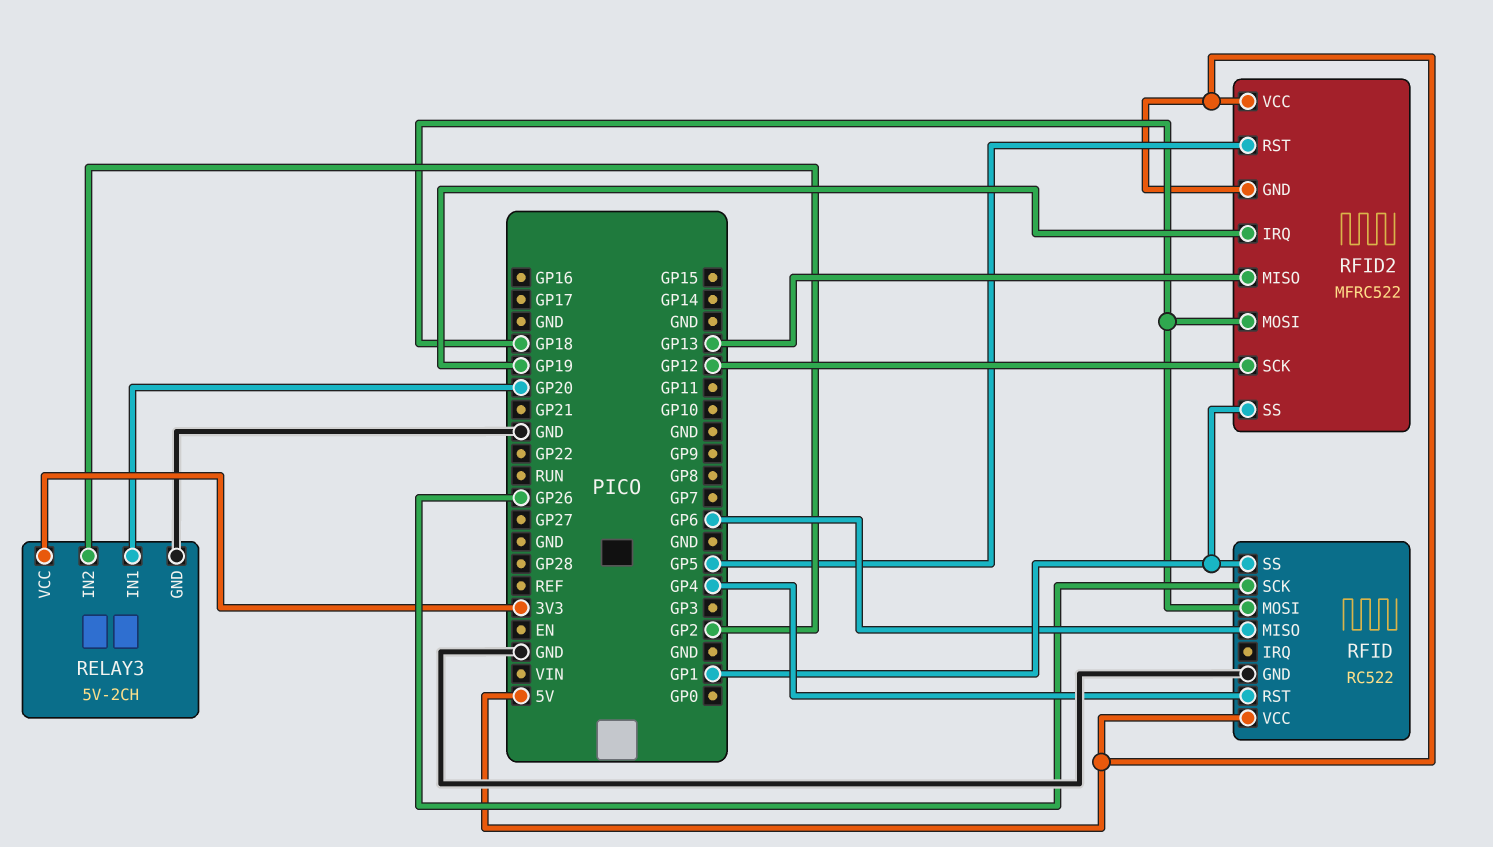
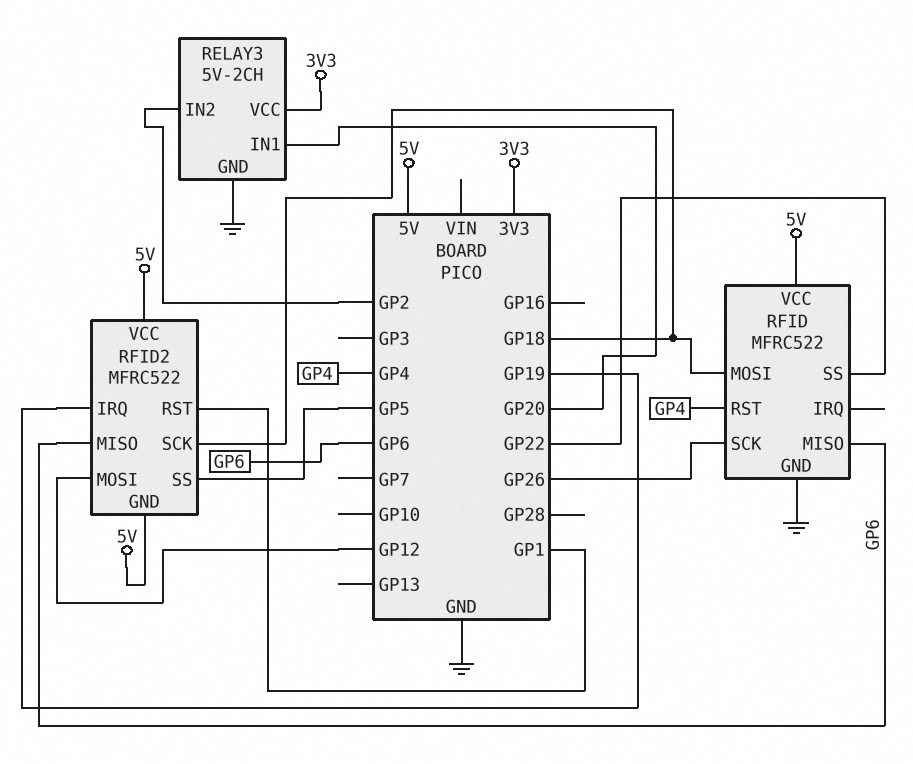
RFID: RC522 -> MFRC522
RFID pin SS: GP1 -> GP22
RFID2 pin MISO: GP13 -> GP6
RFID2 pin MOSI: GP18 -> GP12
RFID2 pin RST: GP5 -> GP1
RFID2 pin SCK: GP12 -> GP18
RFID2 pin SS: GP1 -> GP5

